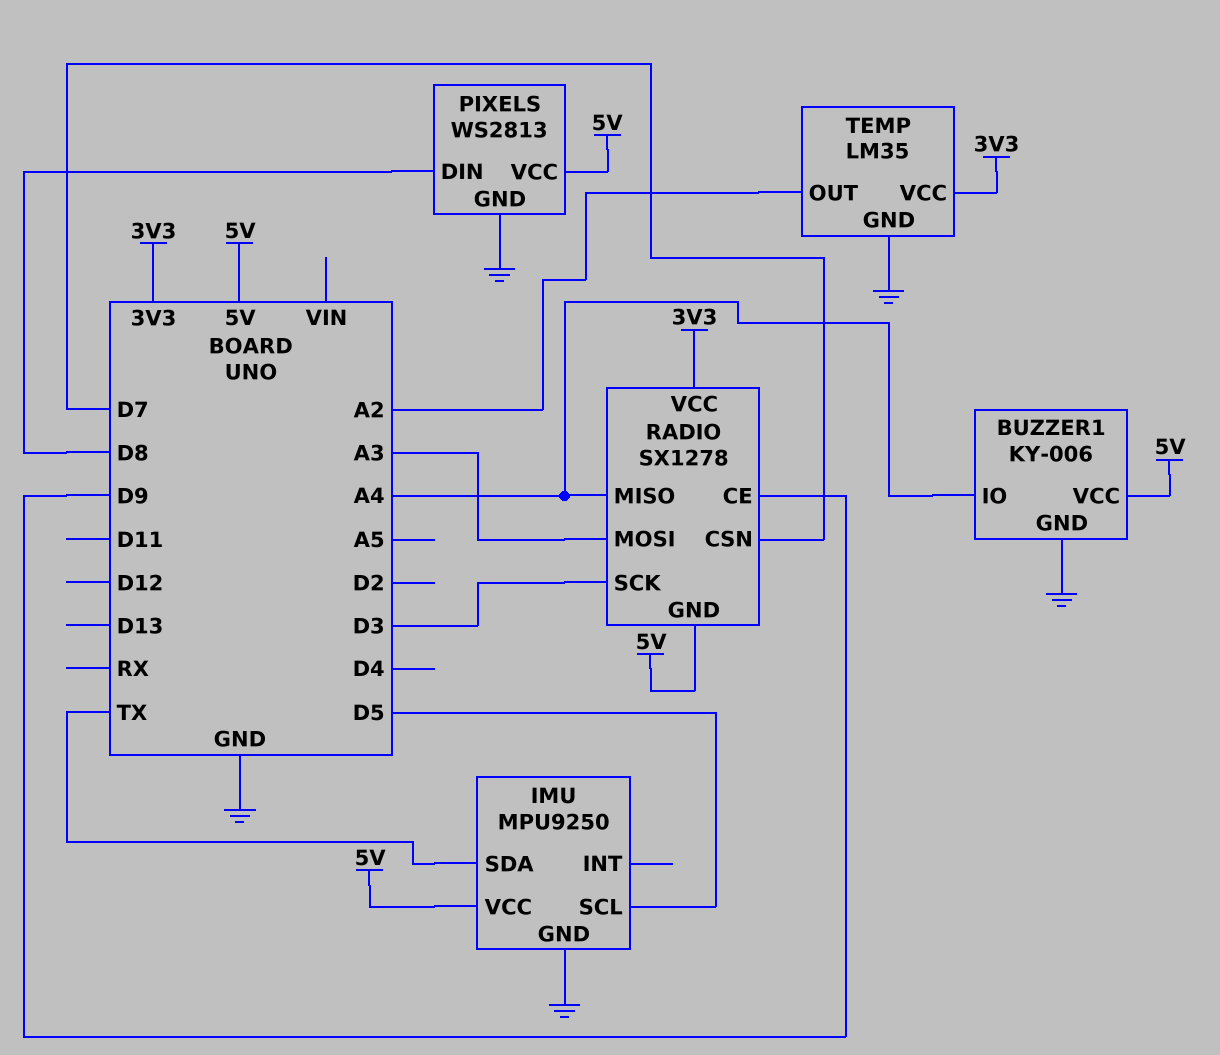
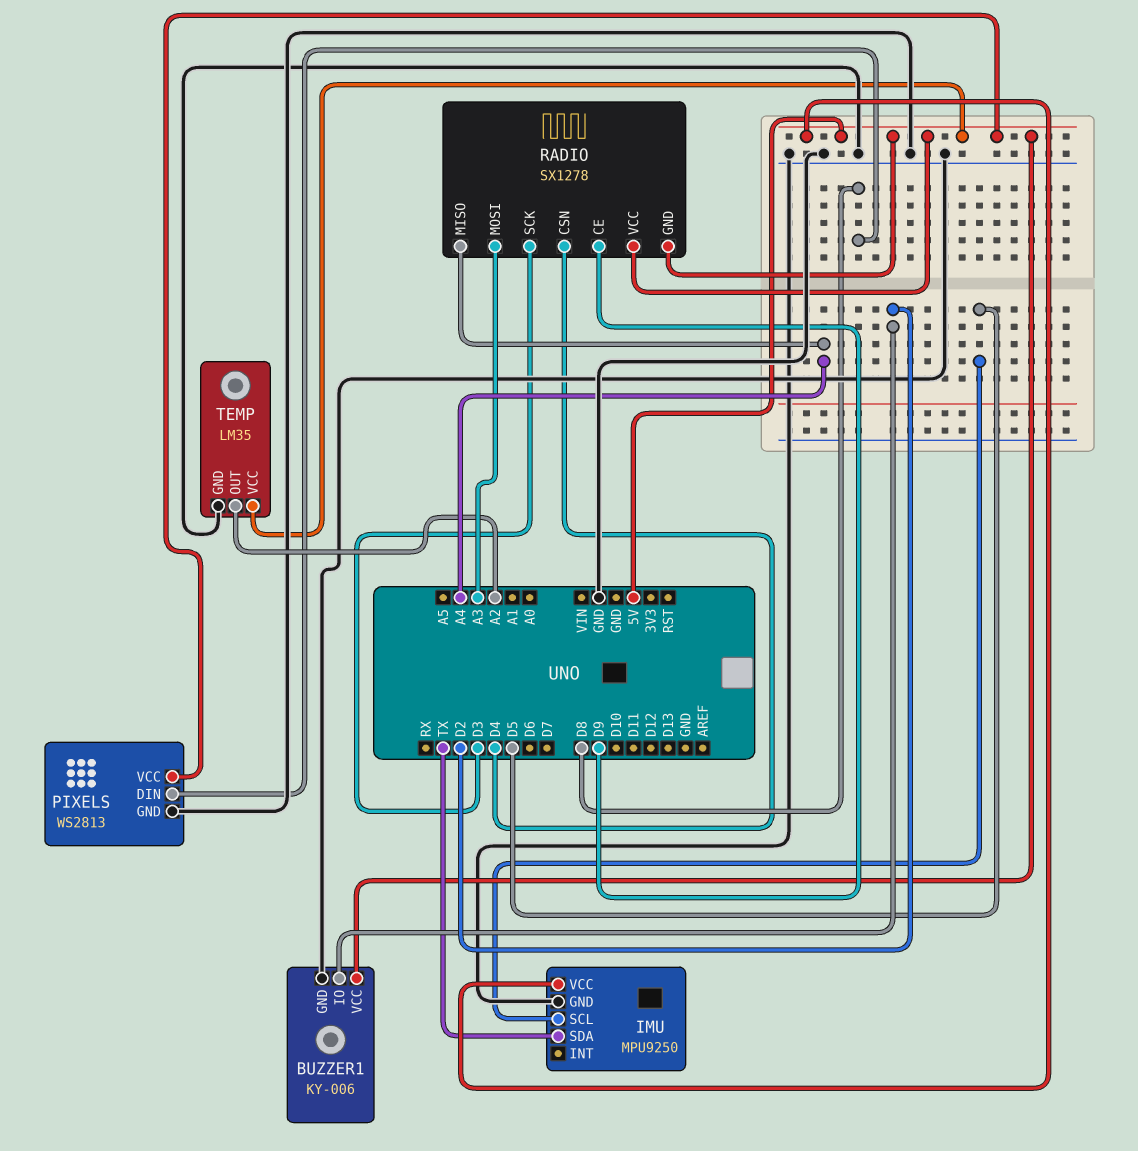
BUZZER1 pin IO: A4 -> D2
RADIO pin CSN: D7 -> D4
RADIO pin VCC: 3V3 -> 5V
TEMP pin VCC: 3V3 -> 5V

